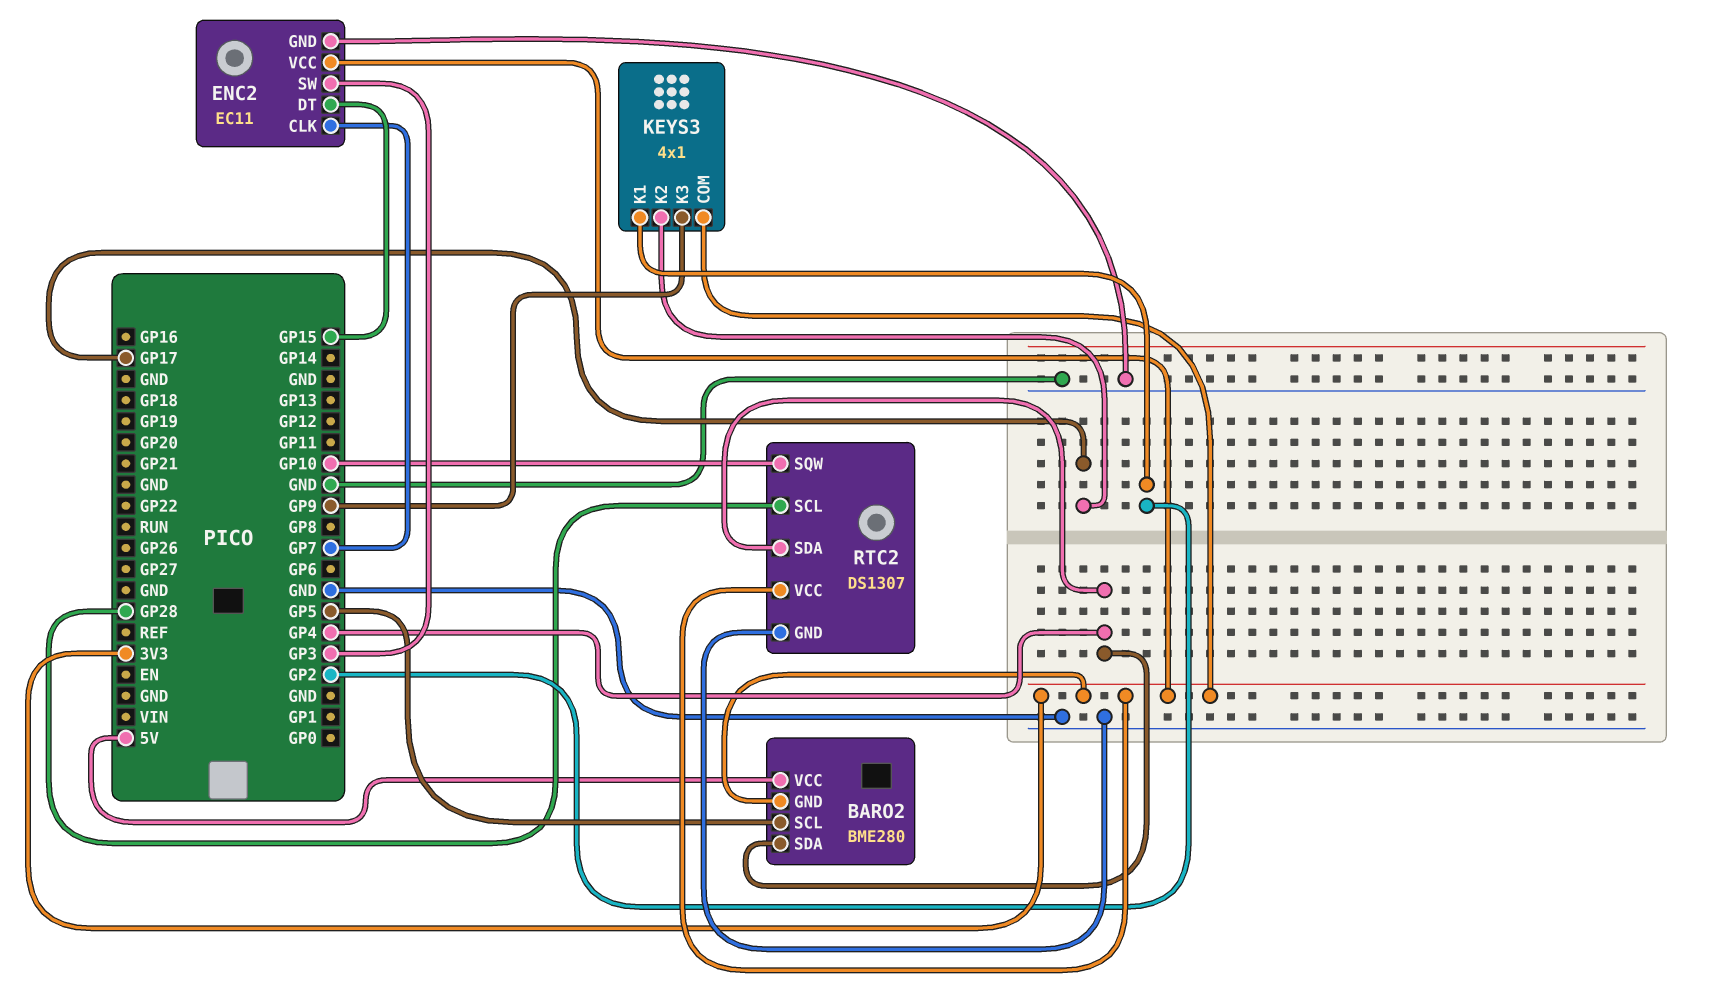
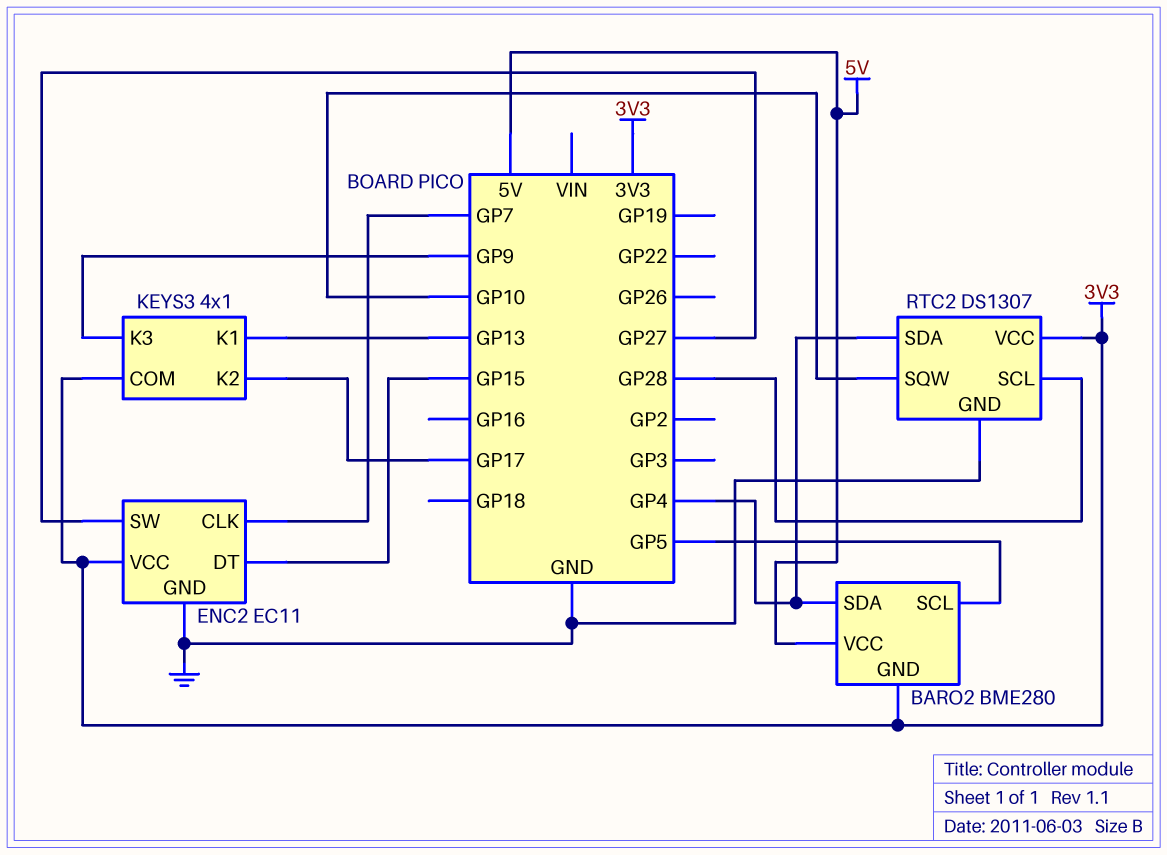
ENC2 pin SW: GP3 -> GP27
KEYS3 pin K1: GP2 -> GP13

